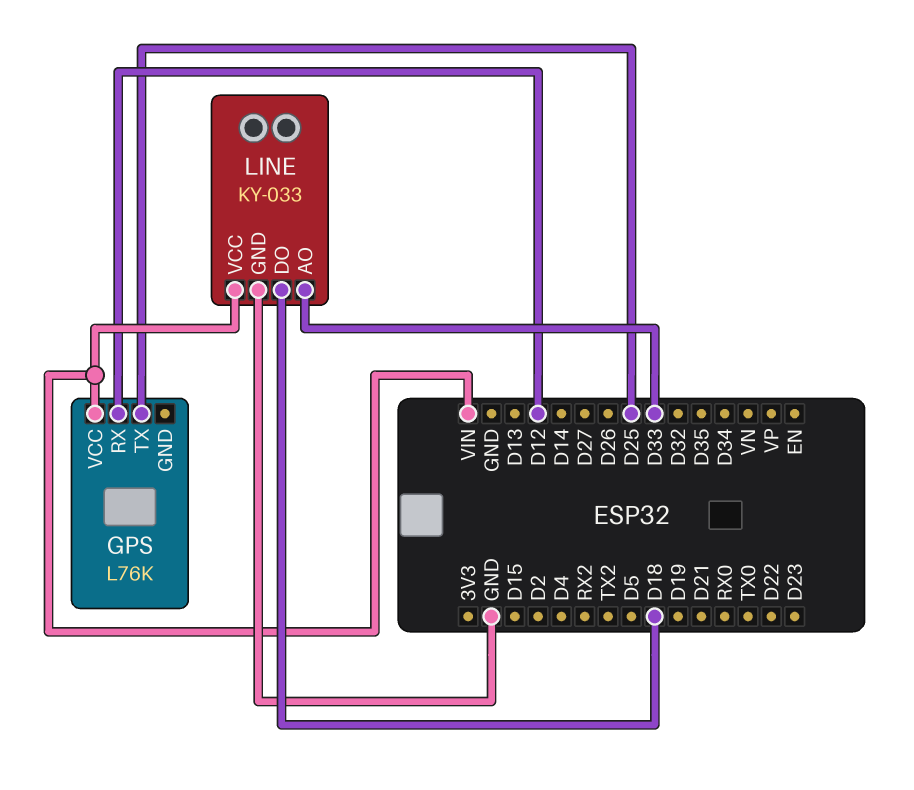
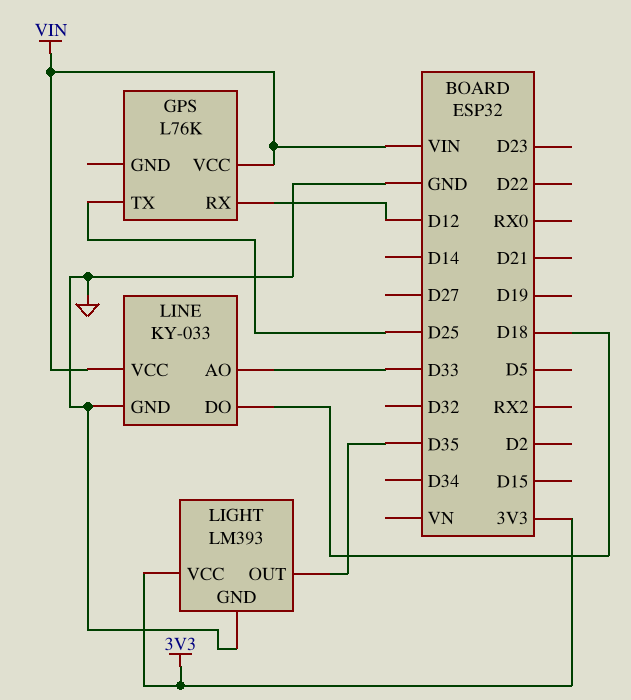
LIGHT: none -> LM393
LIGHT pin GND: none -> GND
LIGHT pin OUT: none -> D35
LIGHT pin VCC: none -> 3V3

